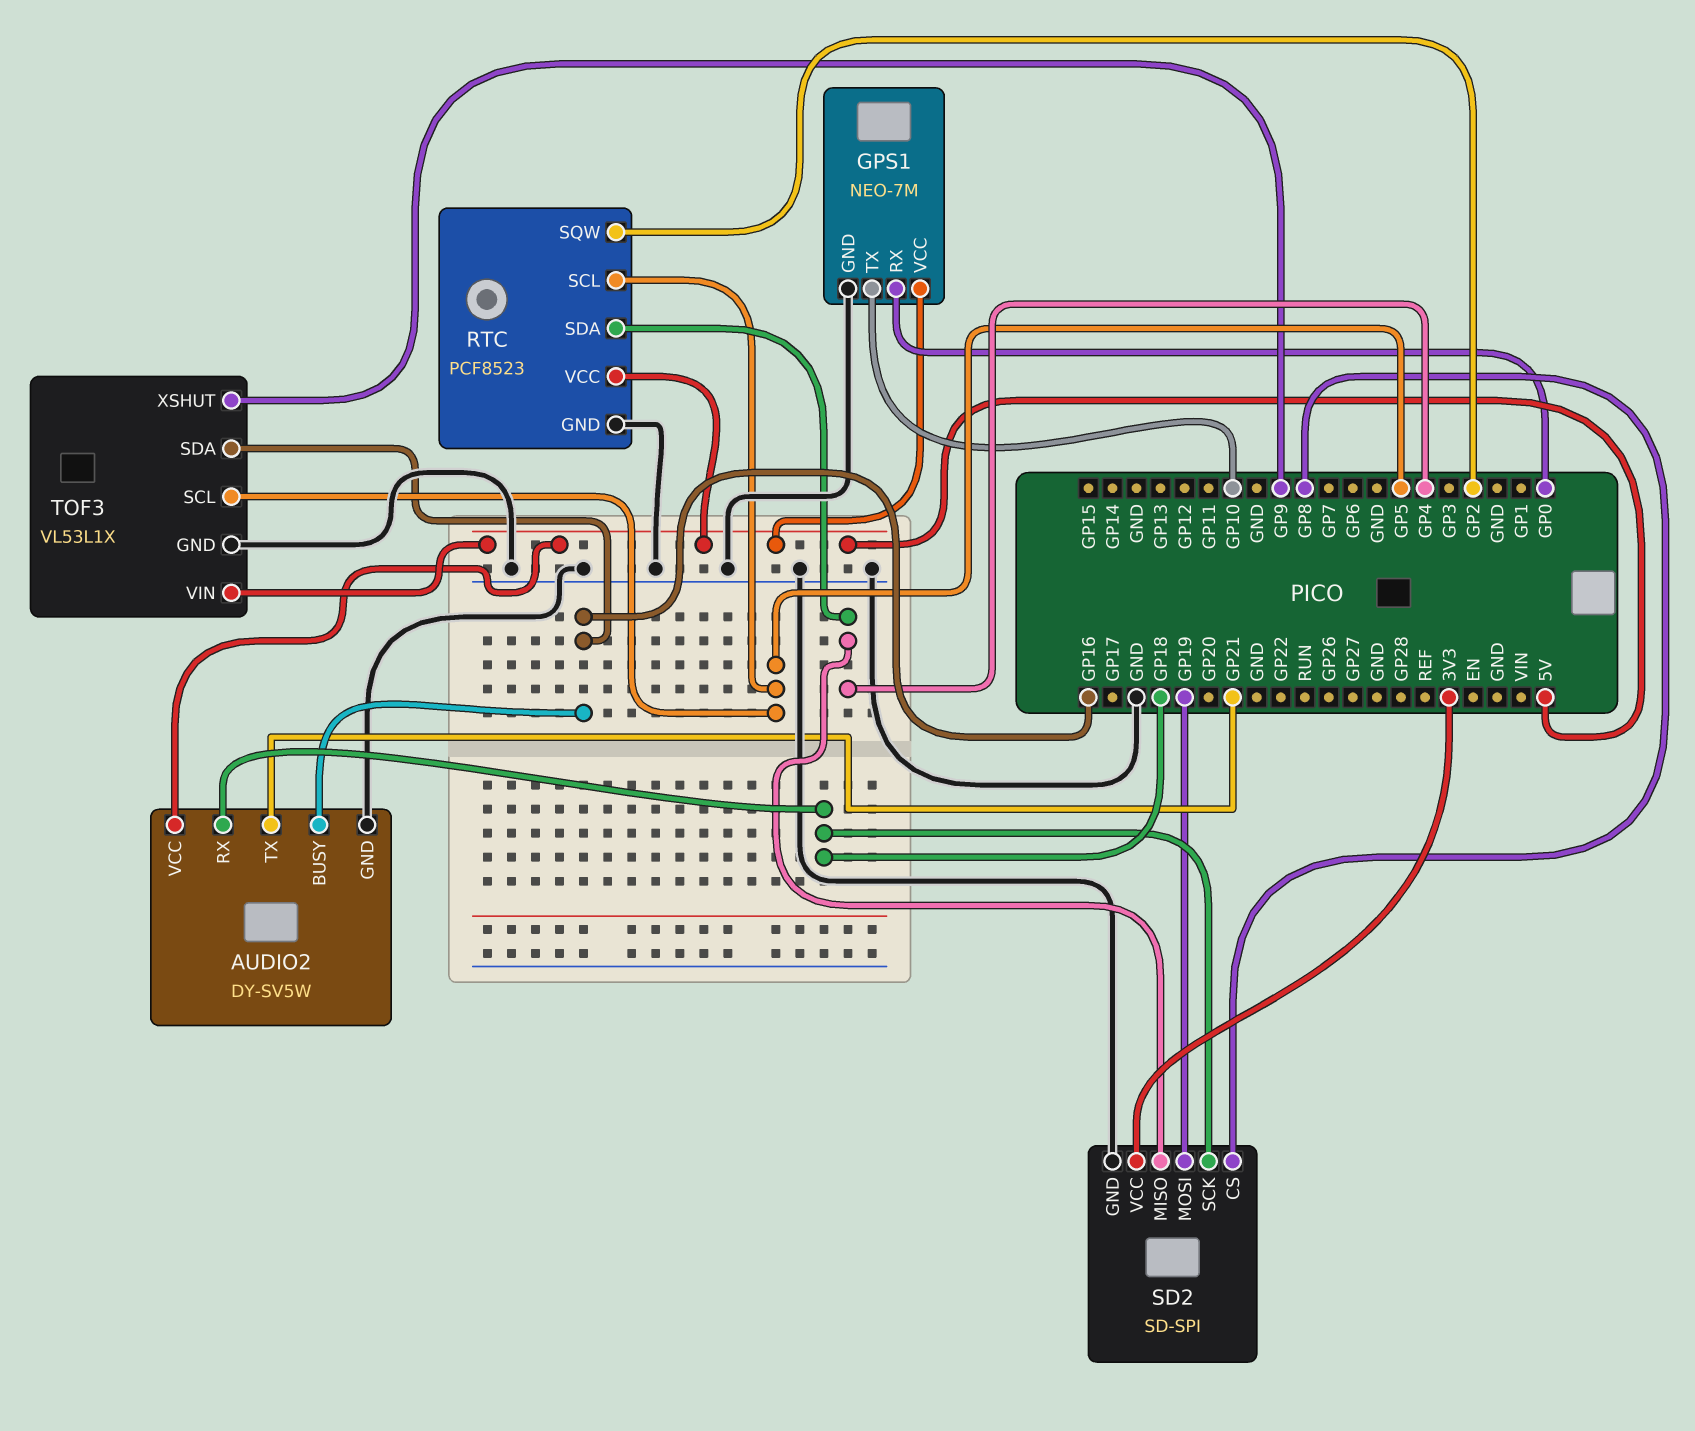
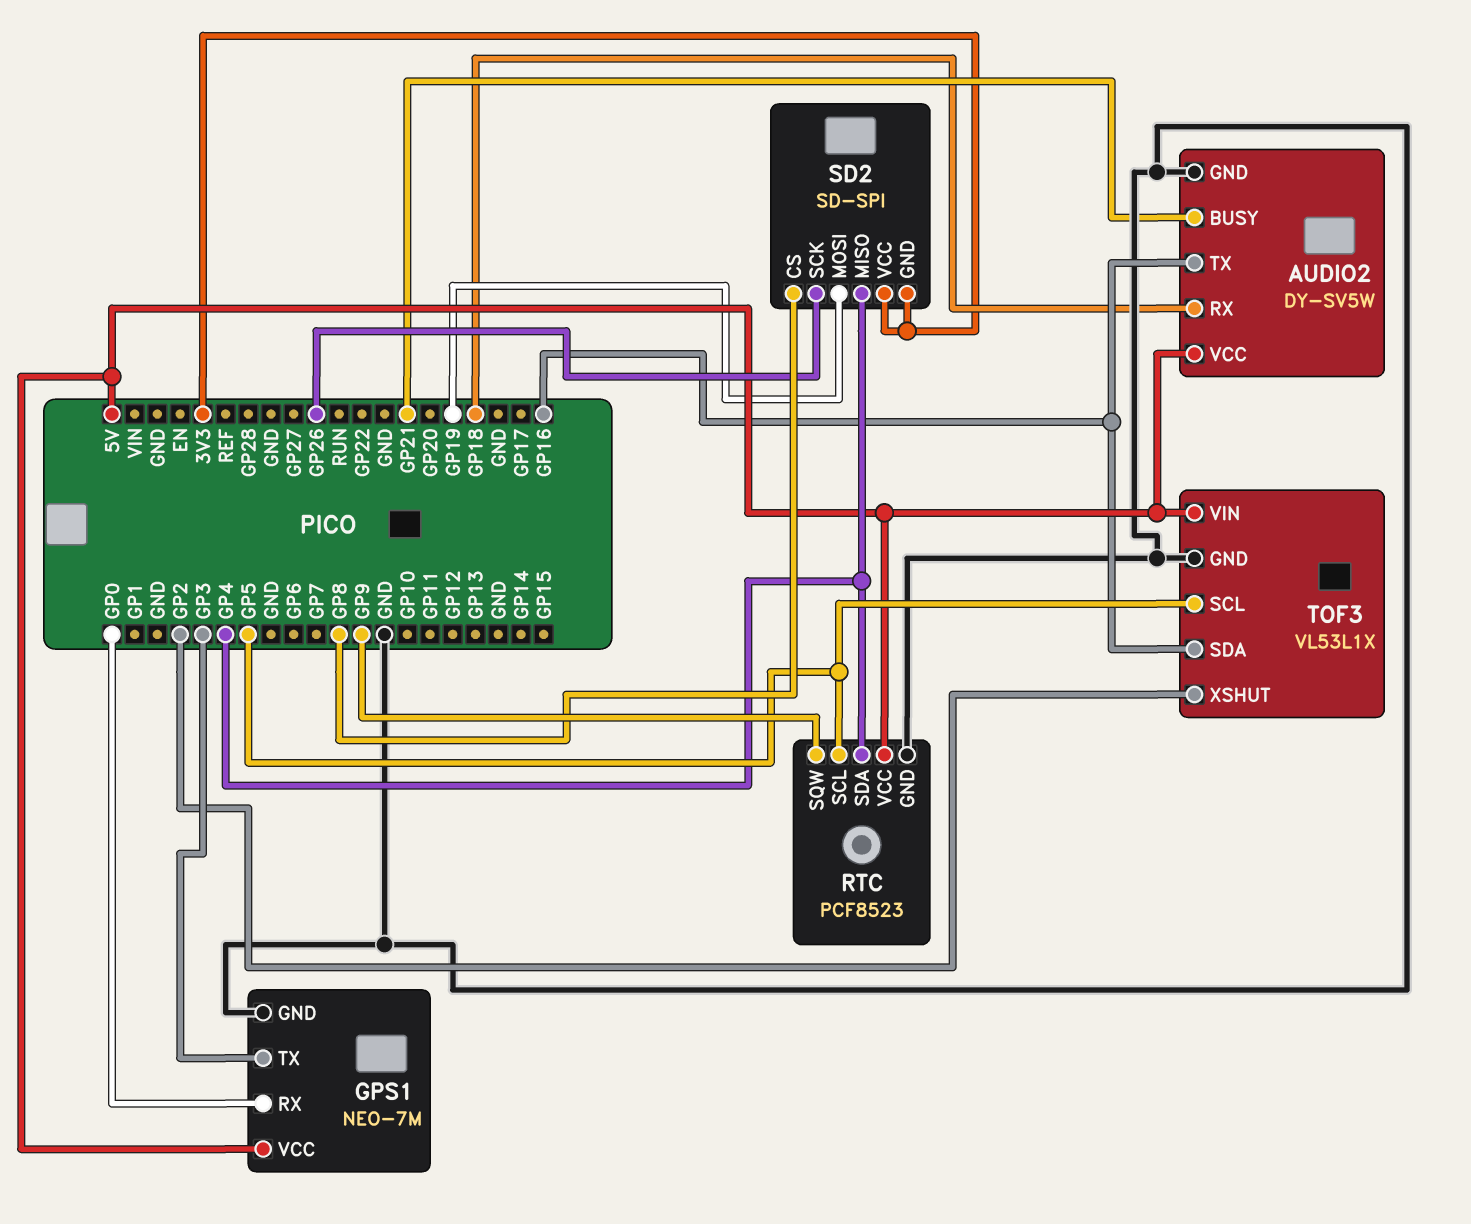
AUDIO2 pin BUSY: GP16 -> GP21
AUDIO2 pin TX: GP21 -> GP16
GPS1 pin TX: GP10 -> GP3
RTC pin SQW: GP2 -> GP9
SD2 pin GND: GND -> 3V3
SD2 pin SCK: GP18 -> GP26
TOF3 pin XSHUT: GP9 -> GP2

